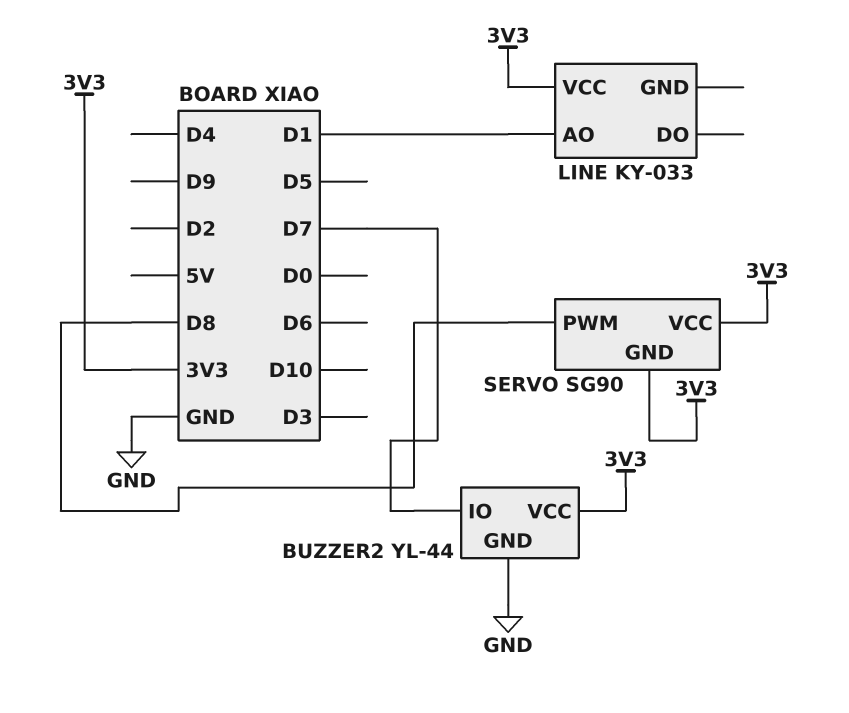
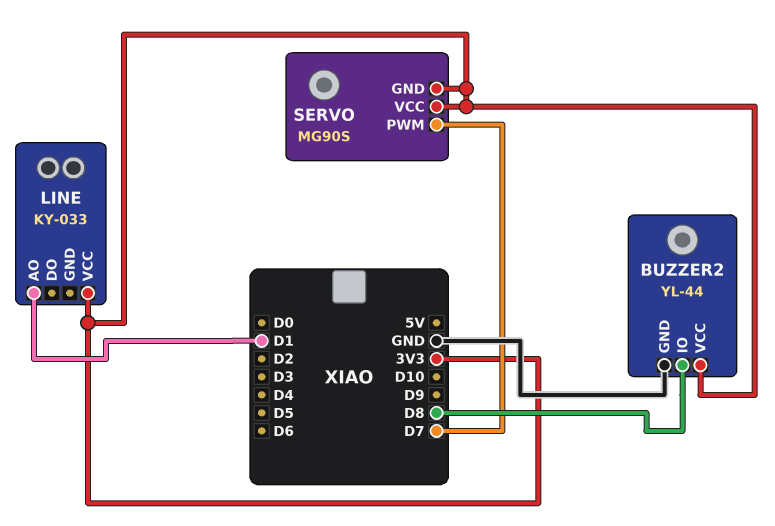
BUZZER2 pin IO: D7 -> D8
SERVO: SG90 -> MG90S
SERVO pin PWM: D8 -> D7

